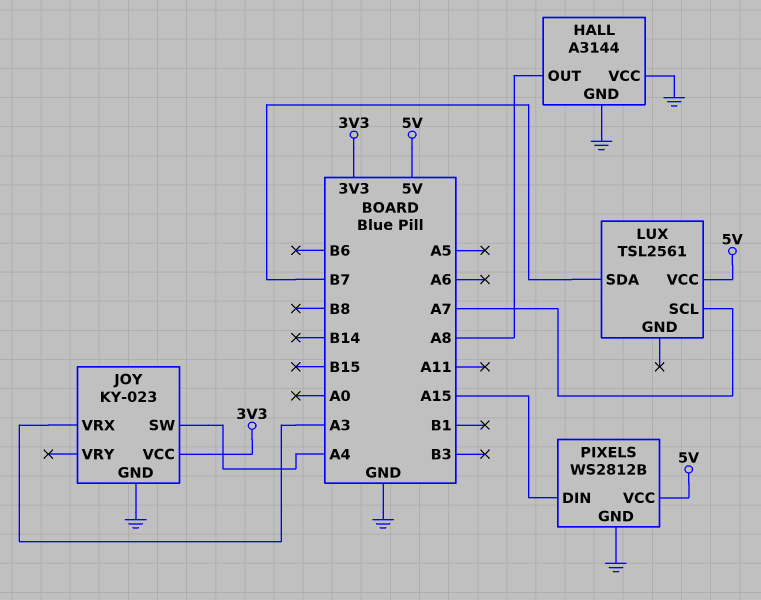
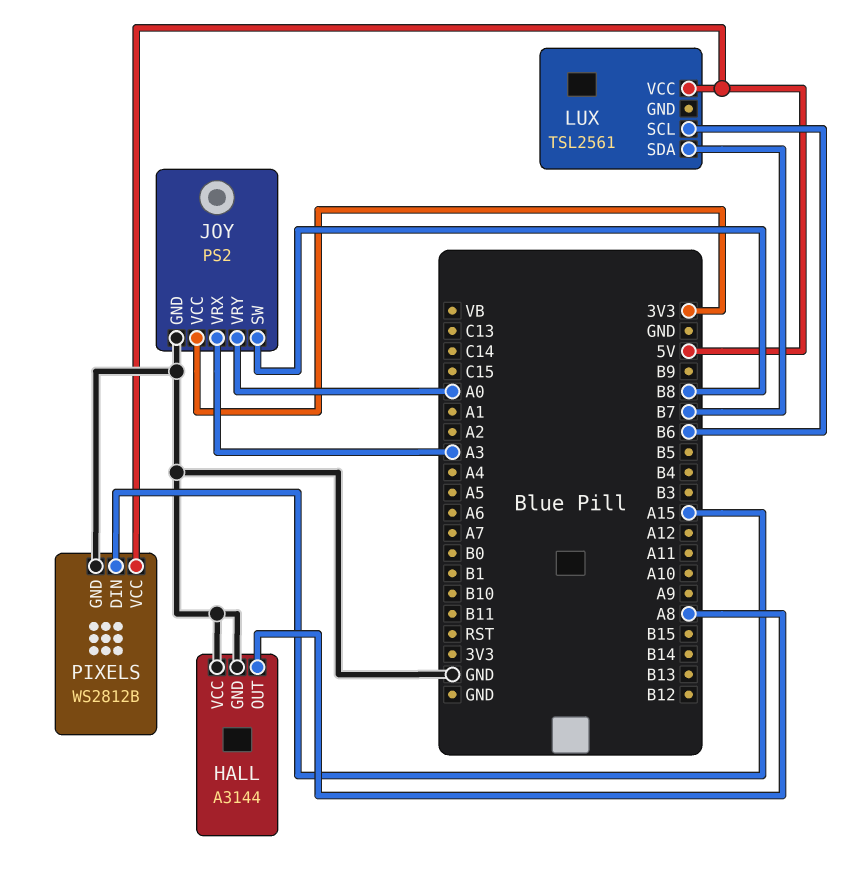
JOY: KY-023 -> PS2
JOY pin SW: A4 -> B8
JOY pin VRY: none -> A0
LUX pin SCL: A7 -> B6

